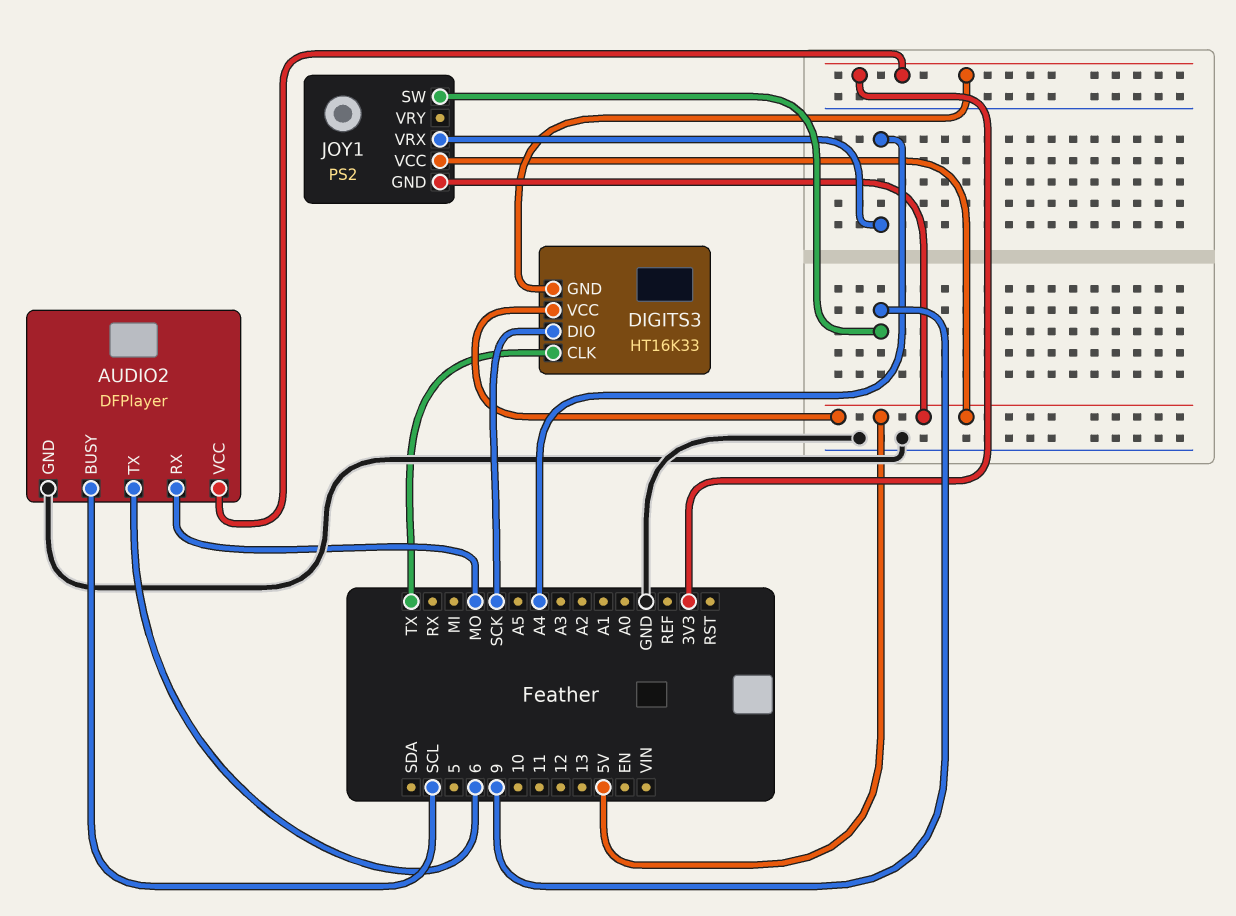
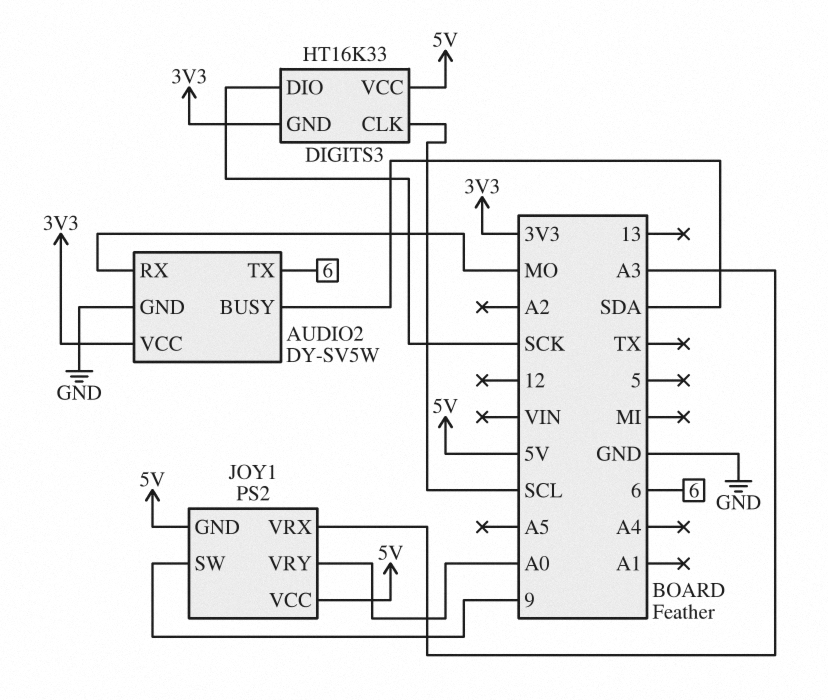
AUDIO2: DFPlayer -> DY-SV5W
AUDIO2 pin BUSY: SCL -> SDA
DIGITS3 pin CLK: TX -> SCL
JOY1 pin VRX: A4 -> A3
JOY1 pin VRY: none -> A0

